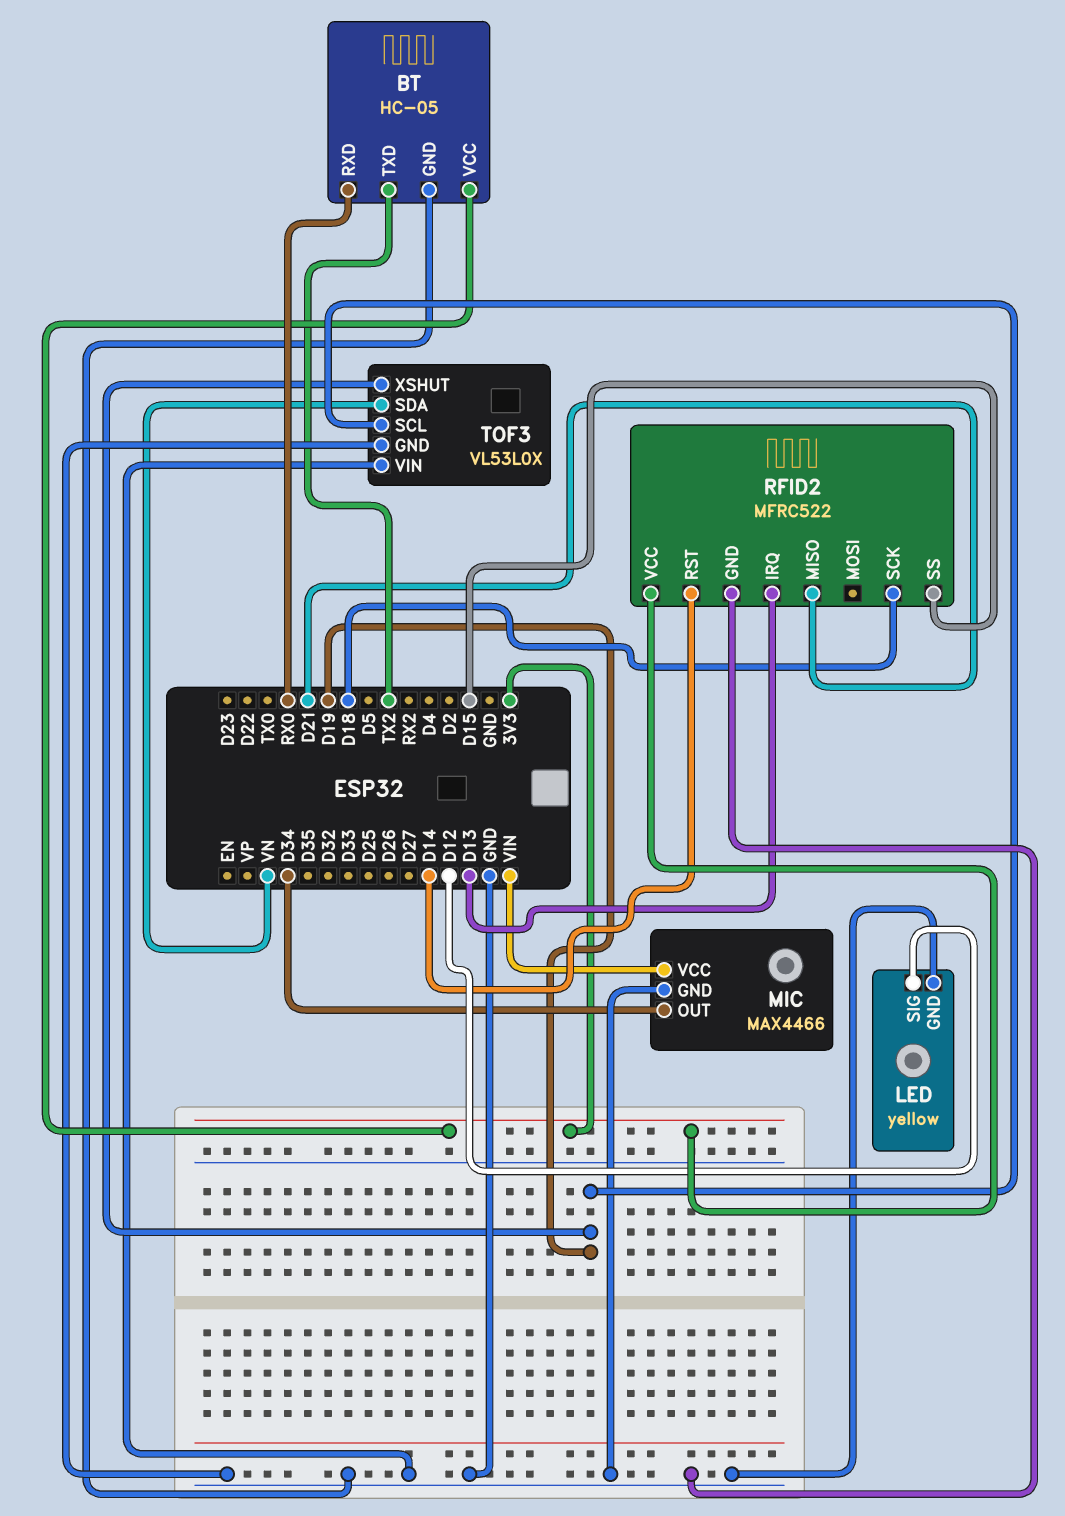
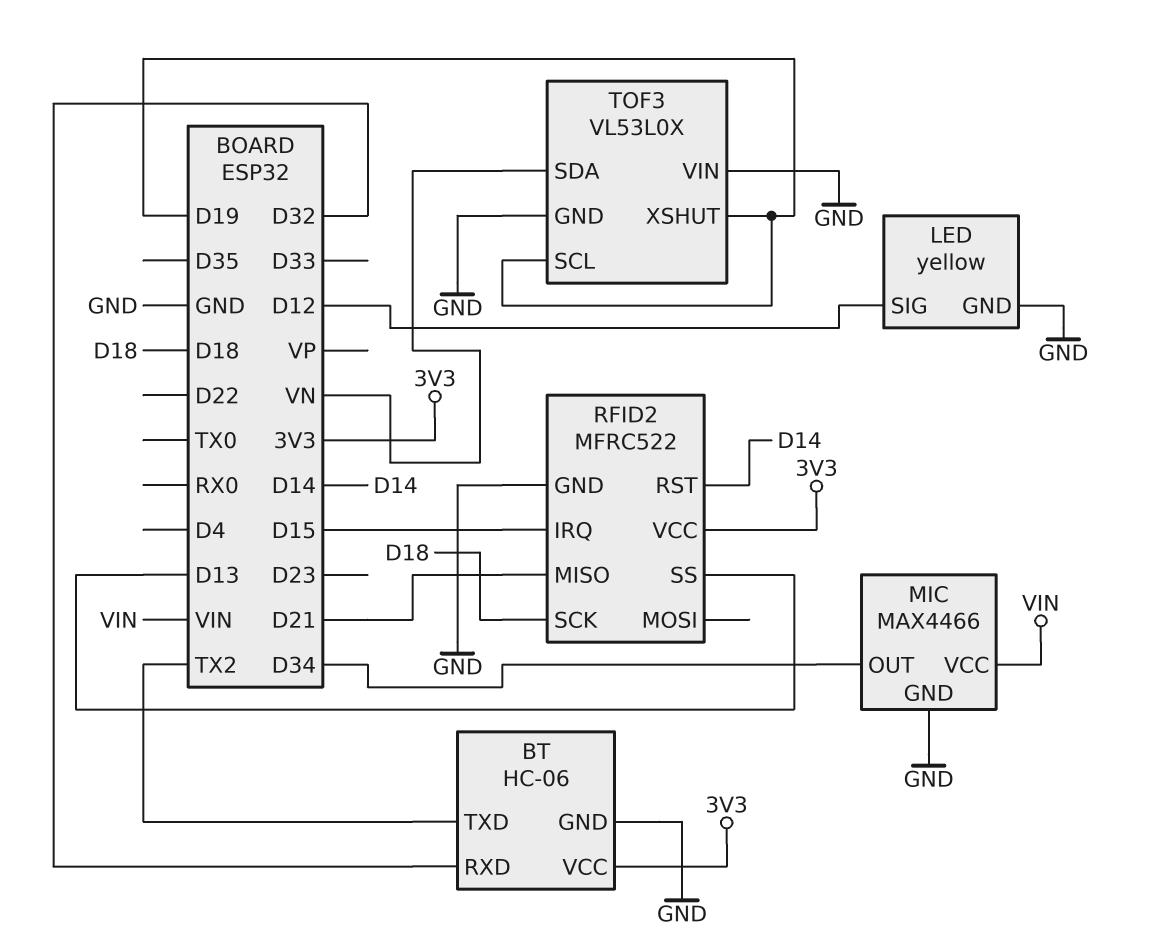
BT: HC-05 -> HC-06
BT pin RXD: RX0 -> D32
RFID2 pin IRQ: D13 -> D15
RFID2 pin SS: D15 -> D13

